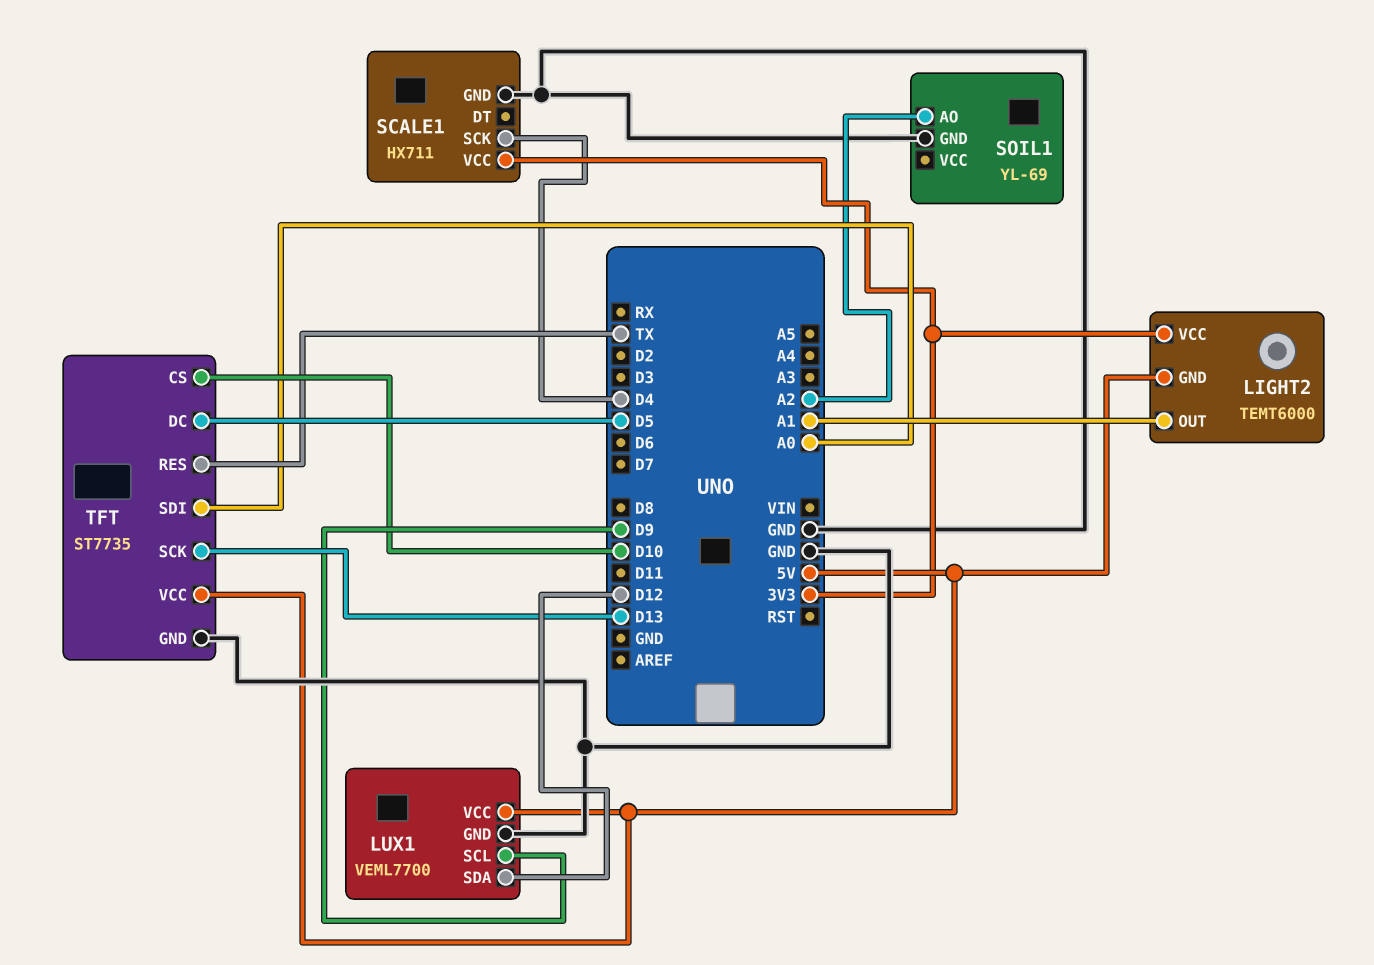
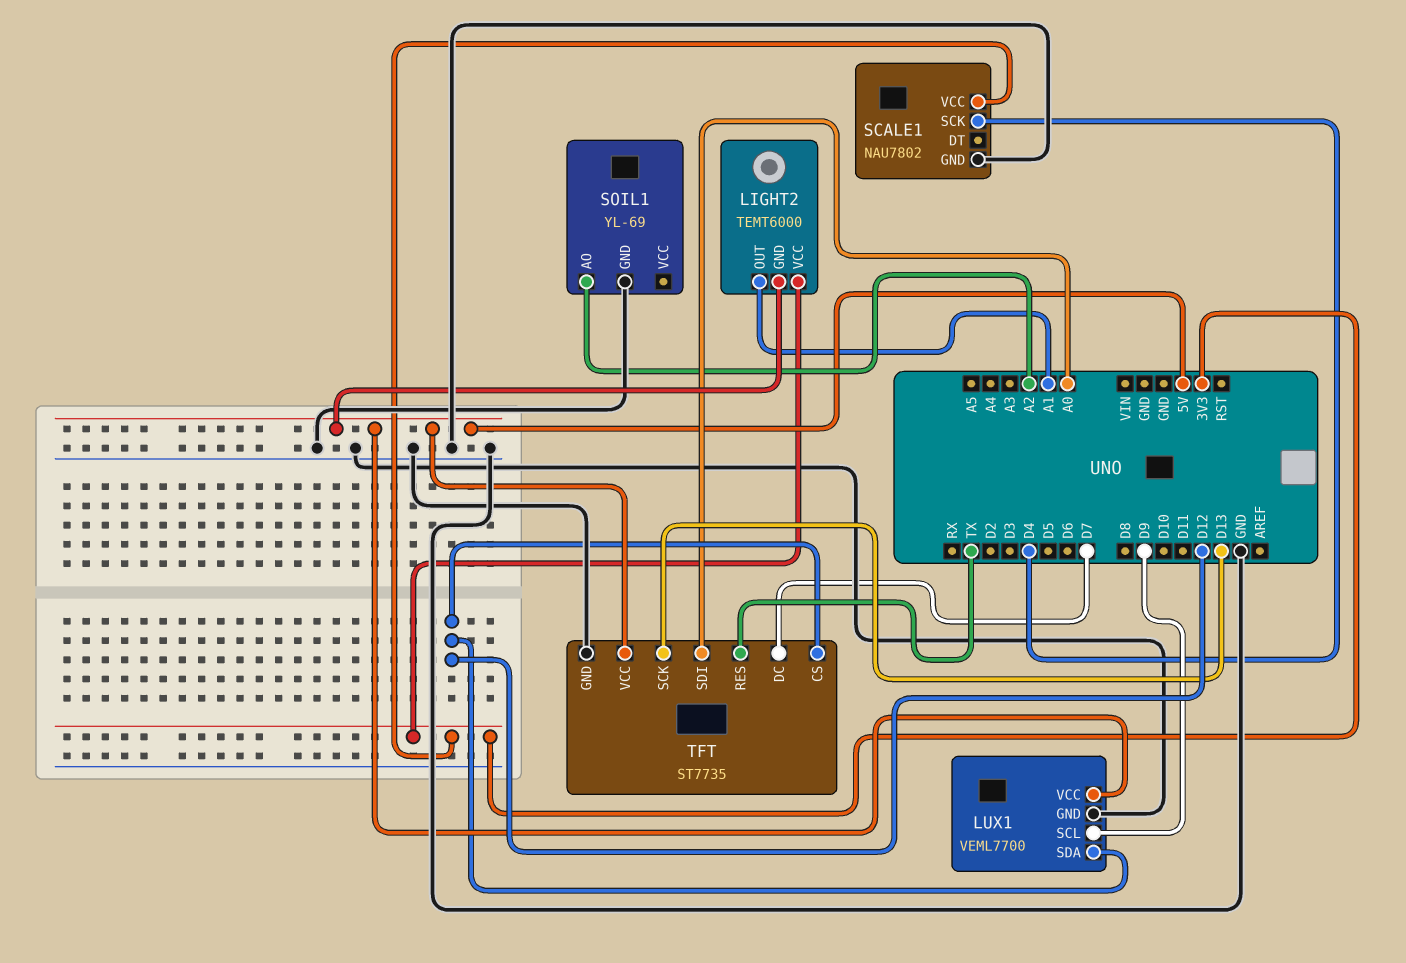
SCALE1: HX711 -> NAU7802
TFT pin CS: D10 -> D12
TFT pin DC: D5 -> D7

